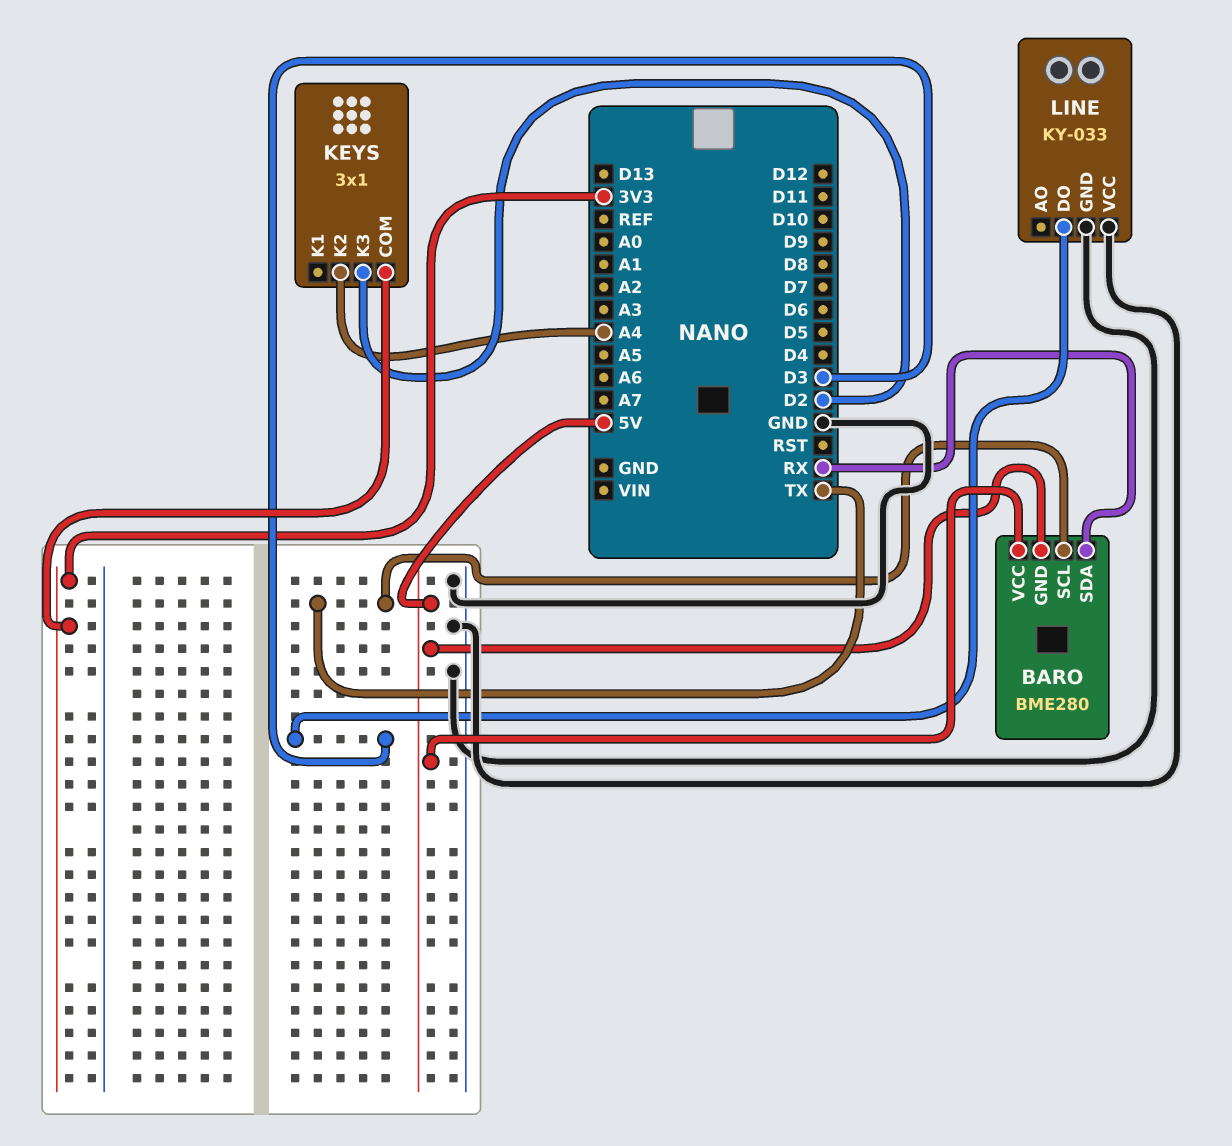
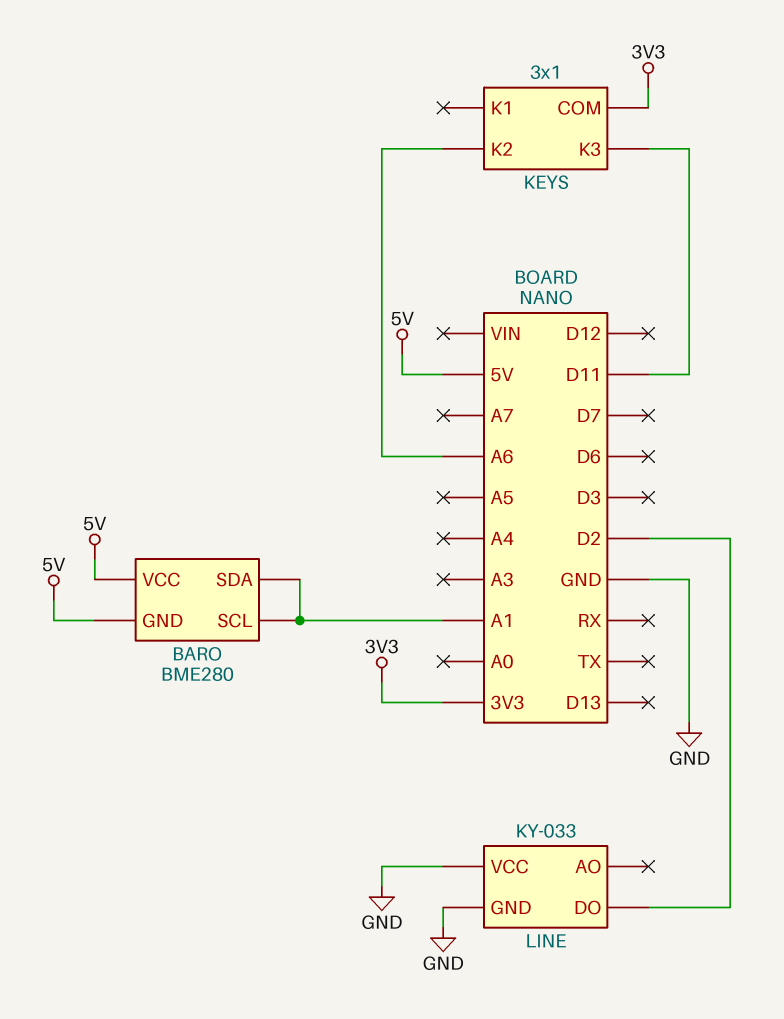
BARO pin SCL: TX -> A1
BARO pin SDA: RX -> A1
KEYS pin K2: A4 -> A6
KEYS pin K3: D2 -> D11
LINE pin DO: D3 -> D2

